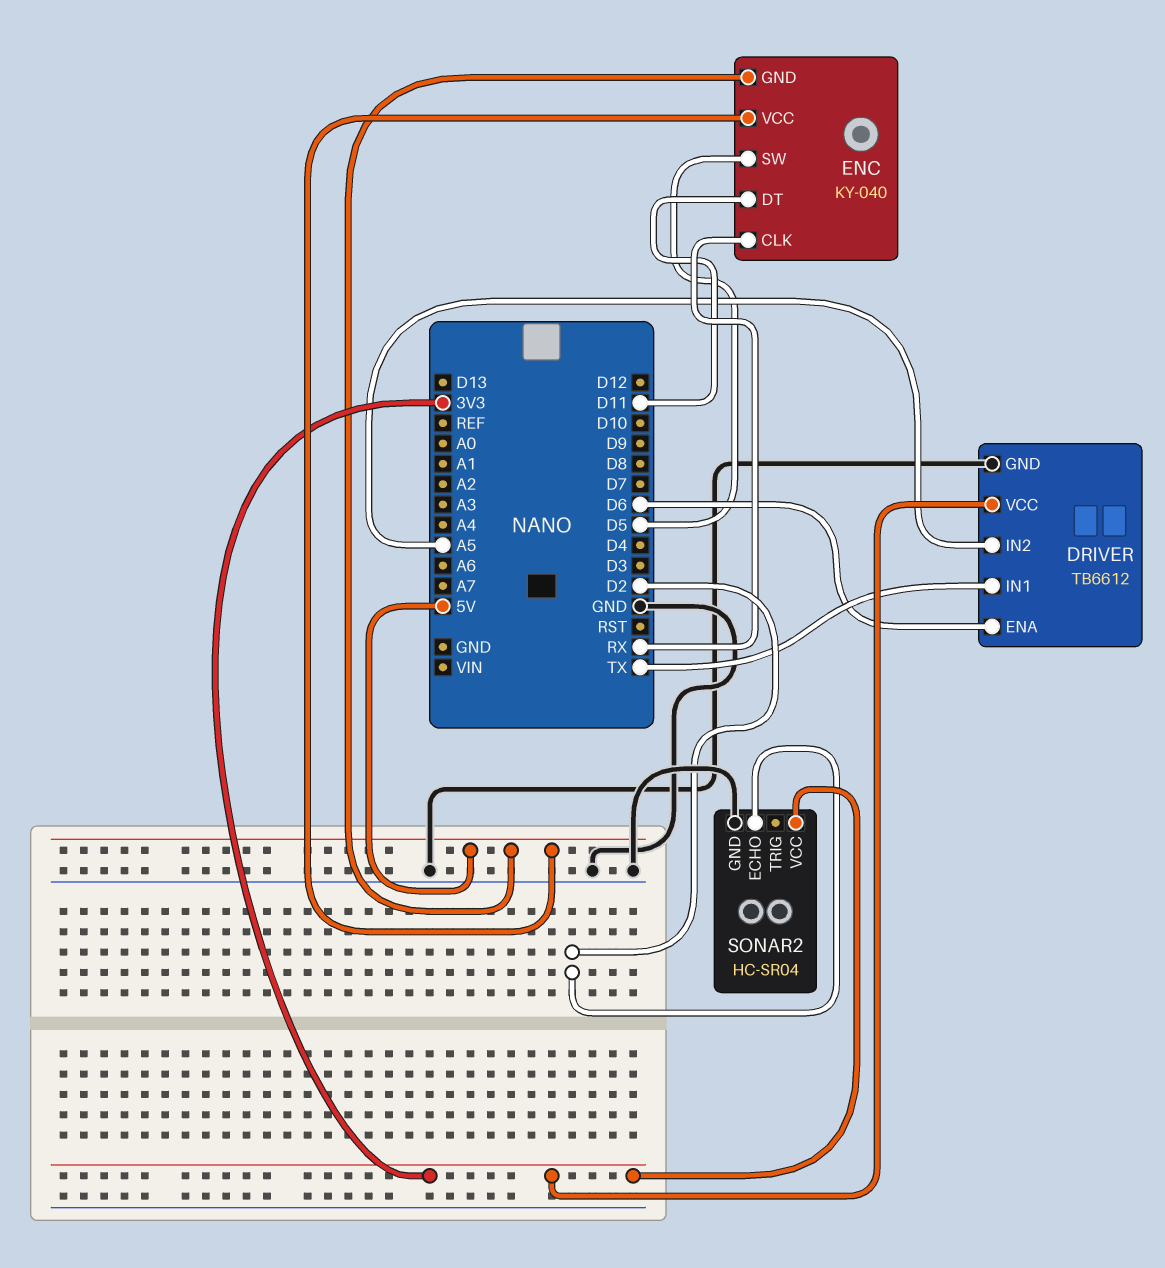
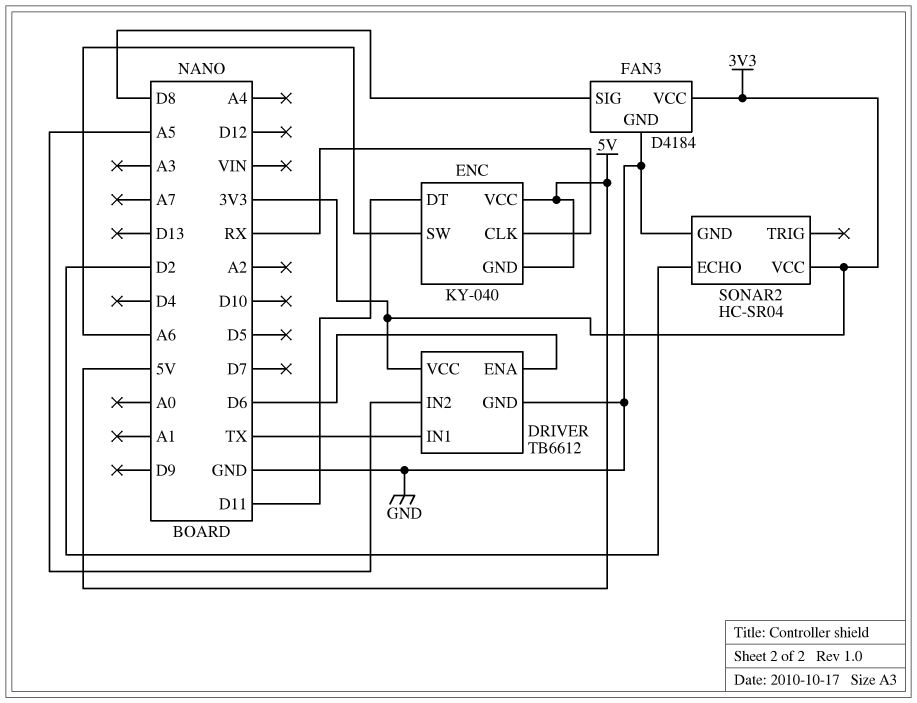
ENC pin SW: D5 -> A6
FAN3: none -> D4184
FAN3 pin GND: none -> GND
FAN3 pin SIG: none -> D8
FAN3 pin VCC: none -> 3V3

